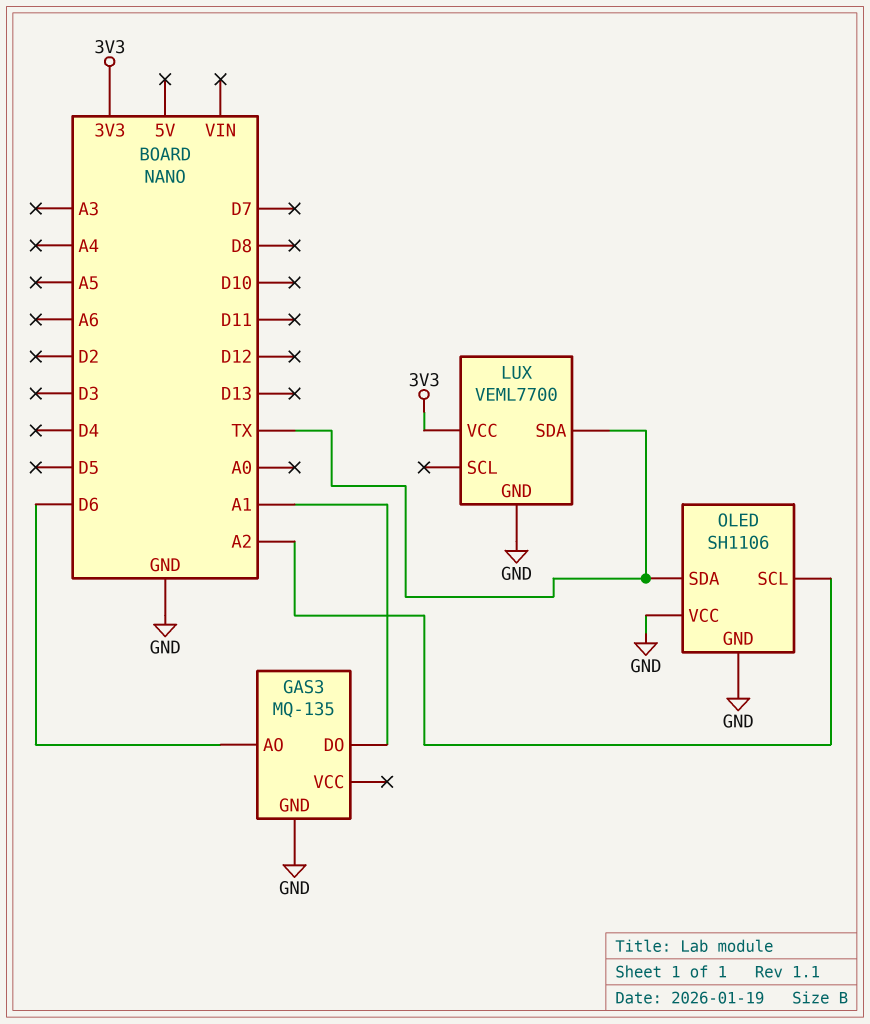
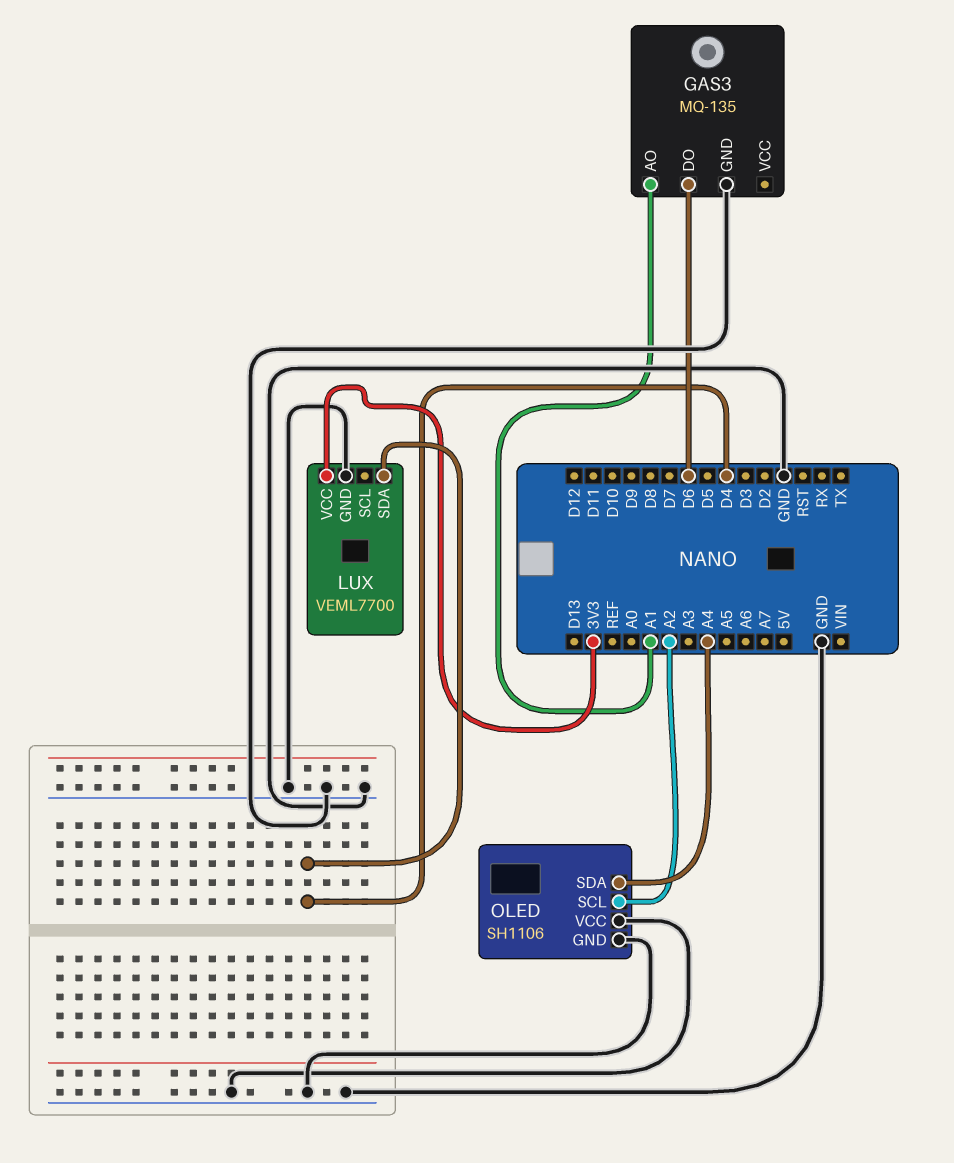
GAS3 pin AO: D6 -> A1
GAS3 pin DO: A1 -> D6
LUX pin SDA: TX -> D4
OLED pin SDA: TX -> A4

